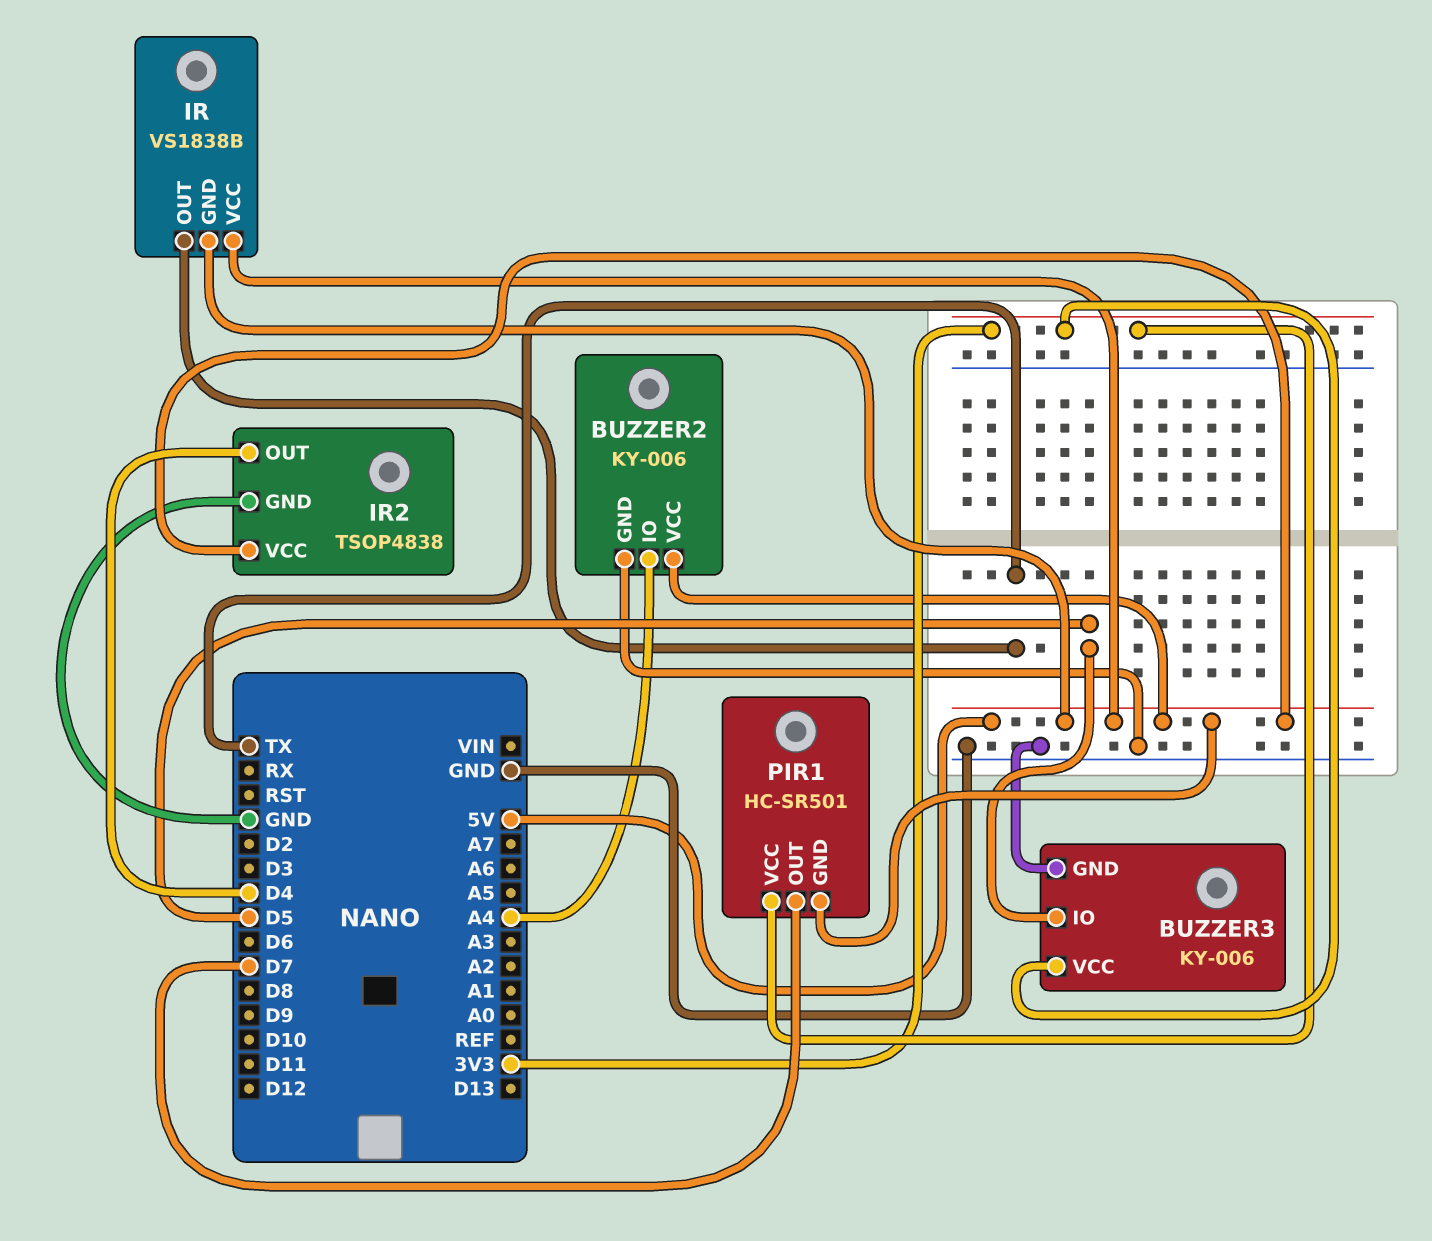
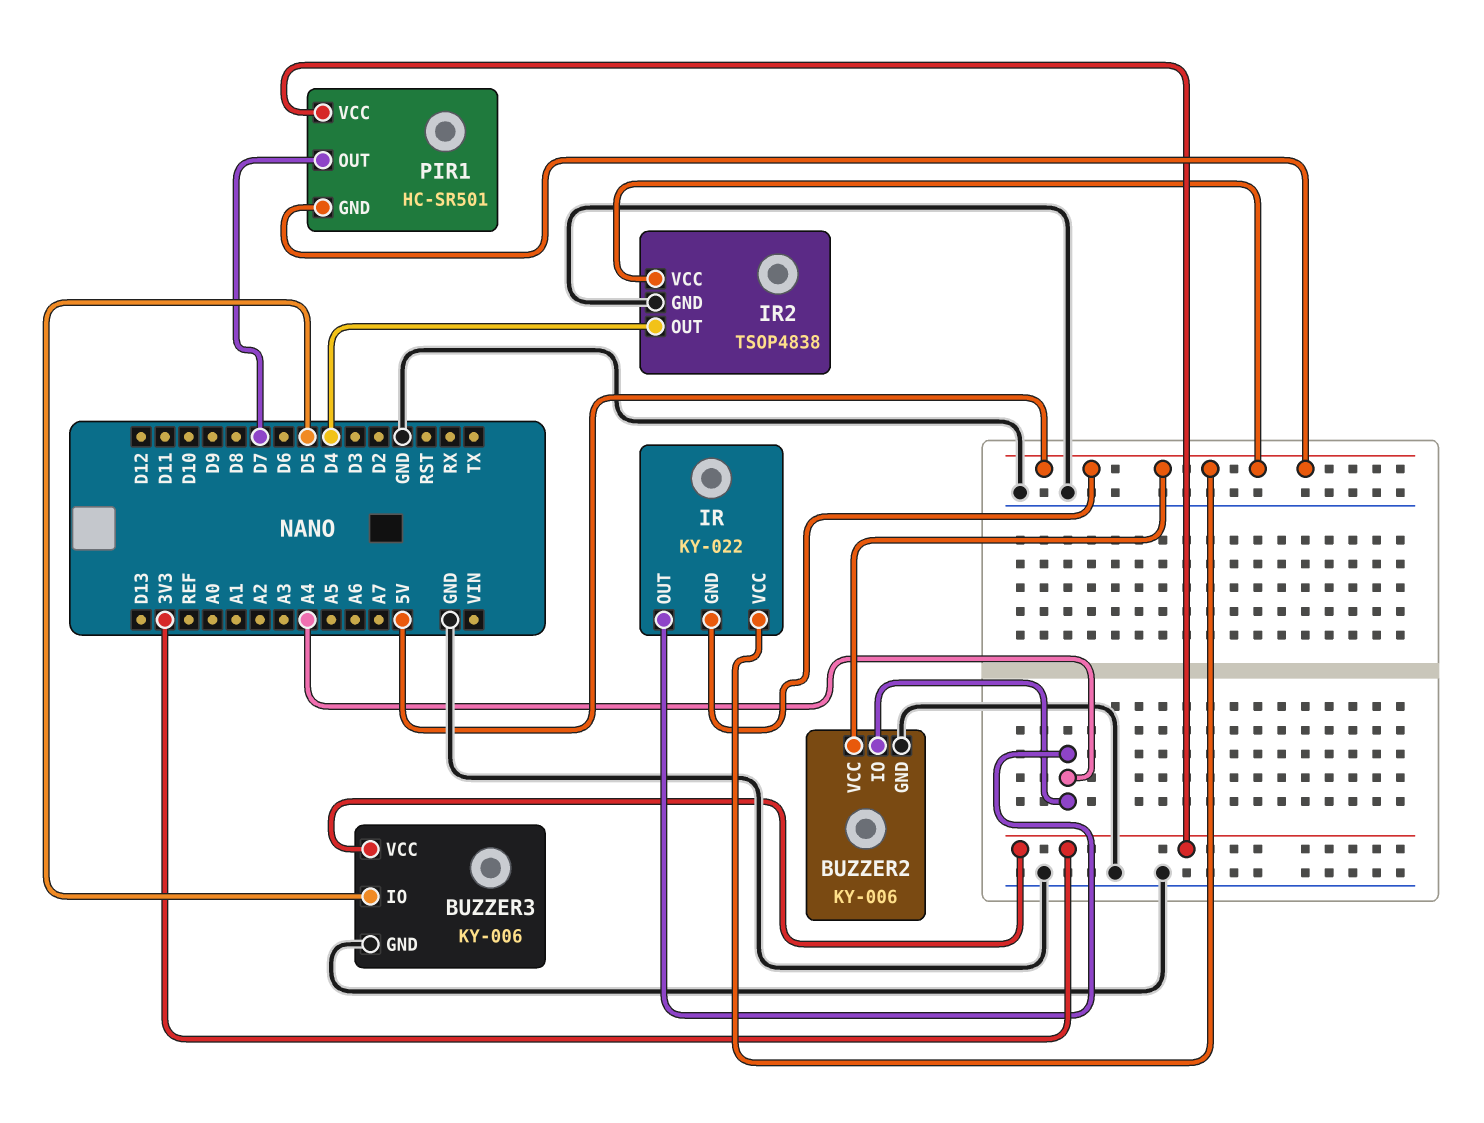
IR: VS1838B -> KY-022
IR pin OUT: TX -> A4

